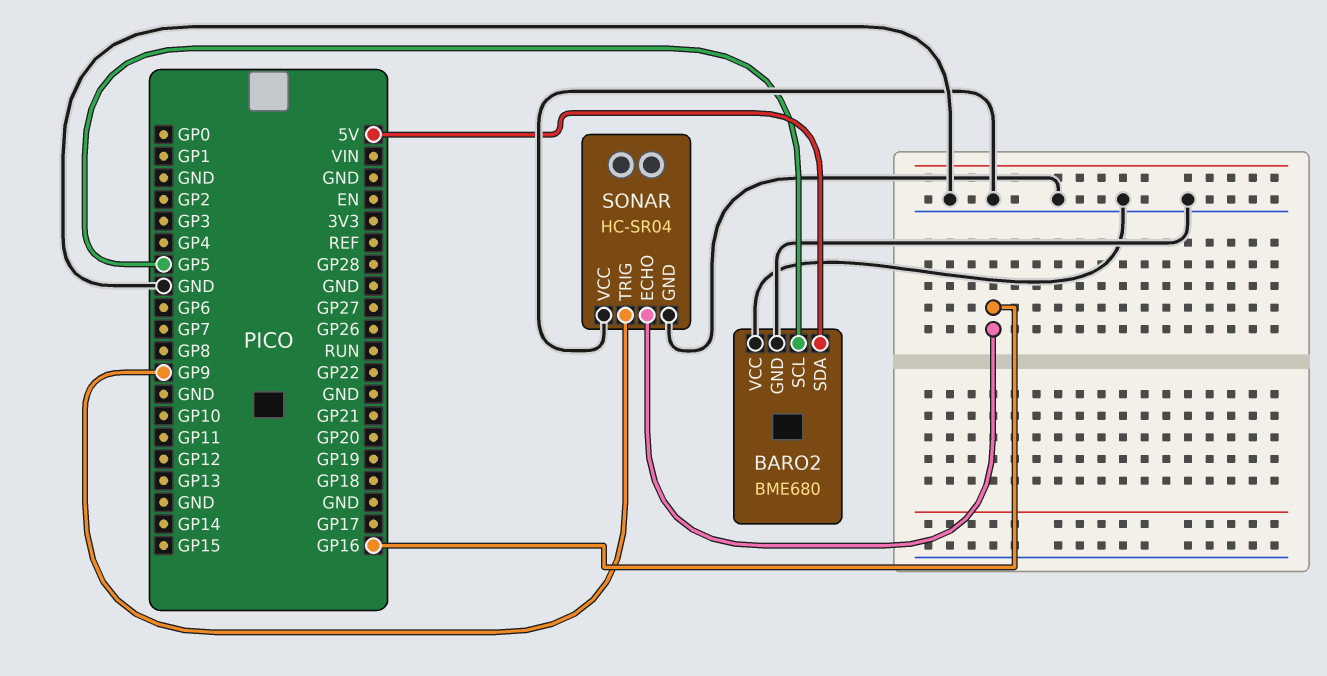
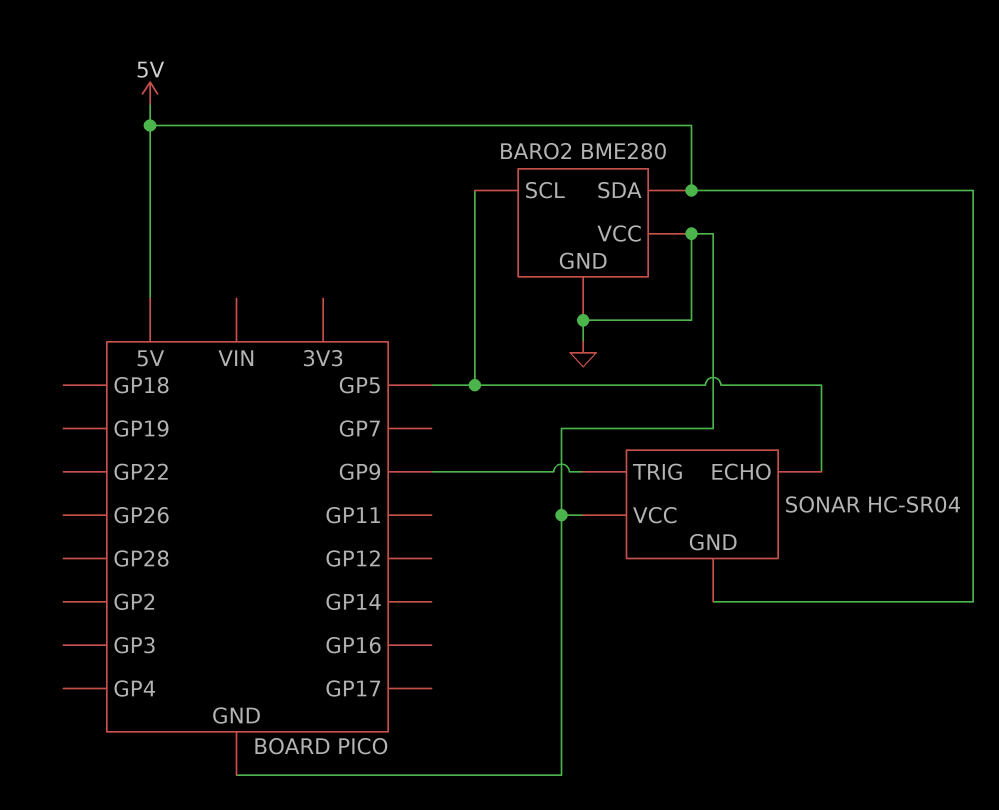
BARO2: BME680 -> BME280
SONAR pin ECHO: GP16 -> GP5
SONAR pin GND: GND -> 5V

